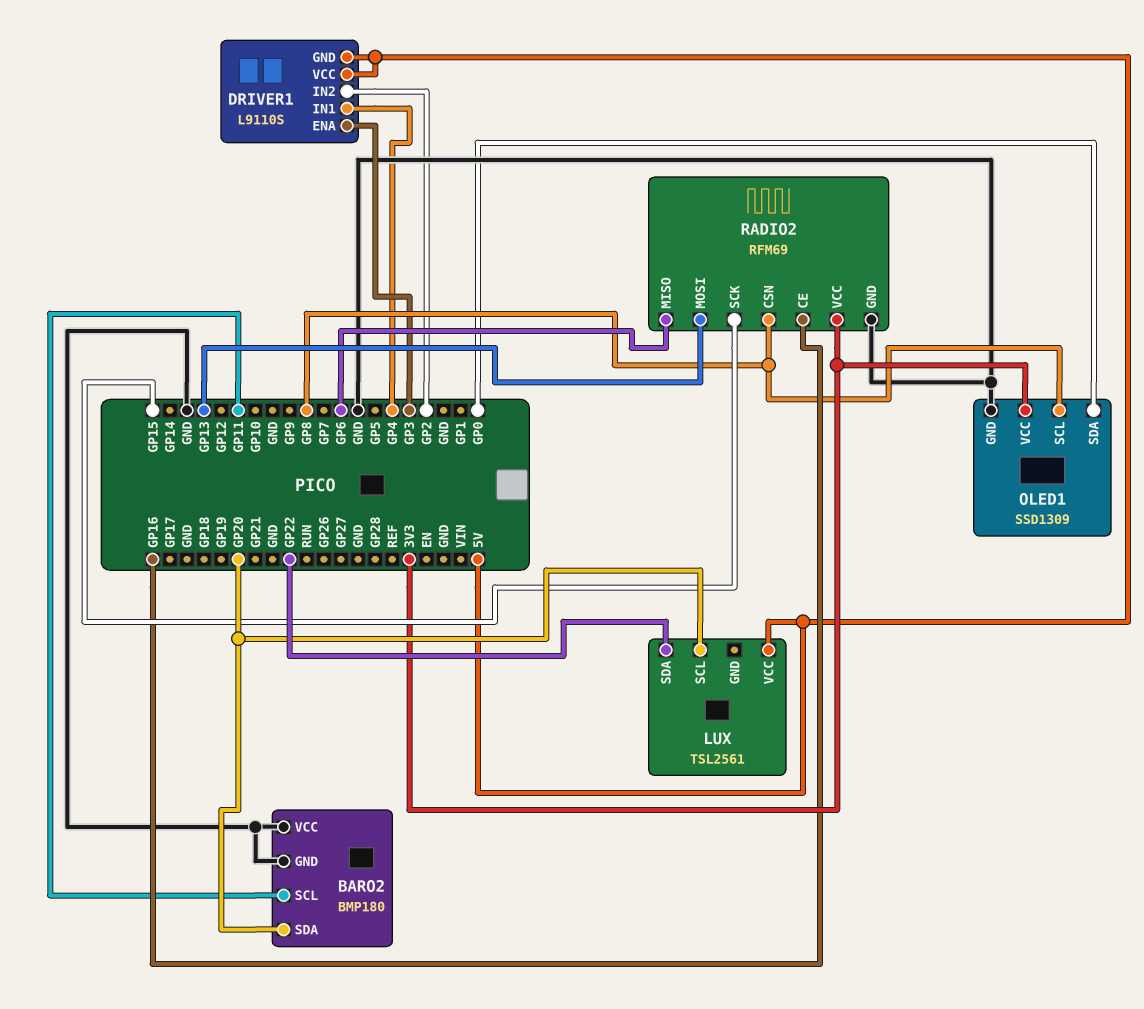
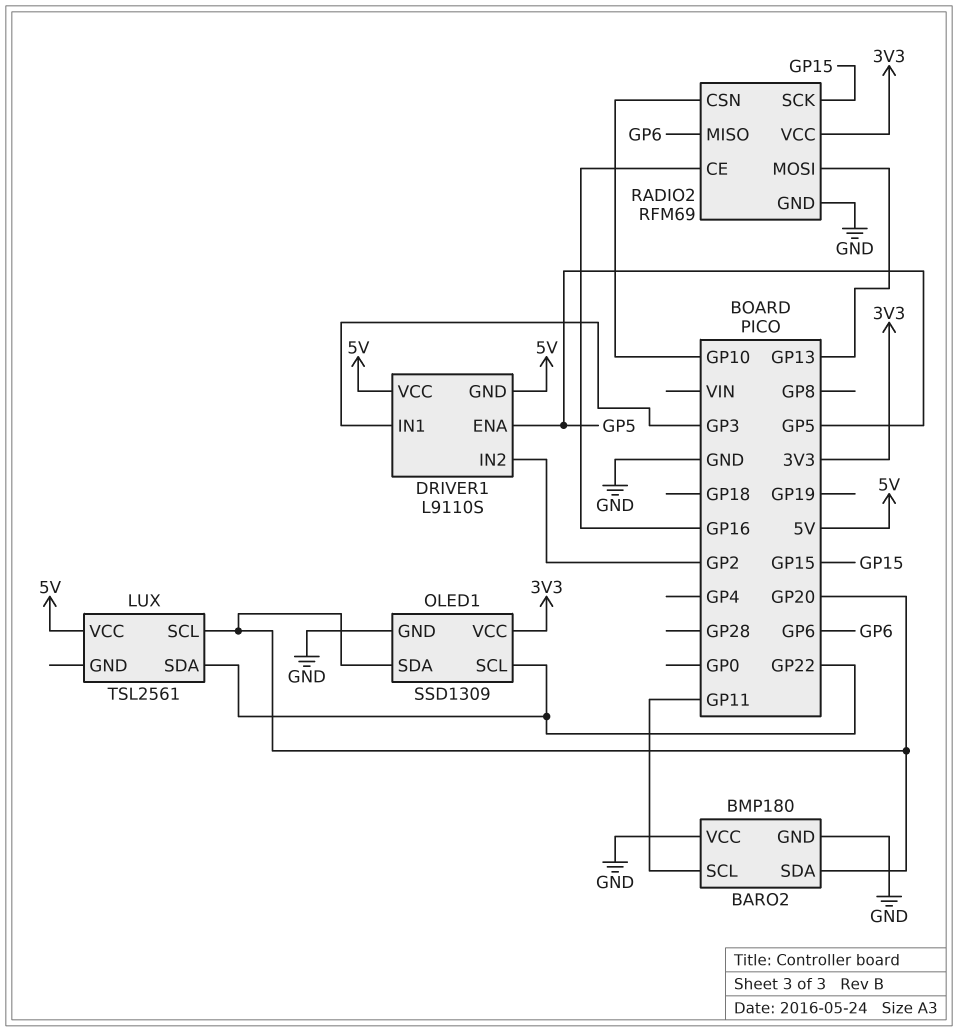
DRIVER1 pin ENA: GP3 -> GP5
DRIVER1 pin IN1: GP4 -> GP3
OLED1 pin SCL: GP8 -> GP22
OLED1 pin SDA: GP0 -> GP20
RADIO2 pin CSN: GP8 -> GP10

